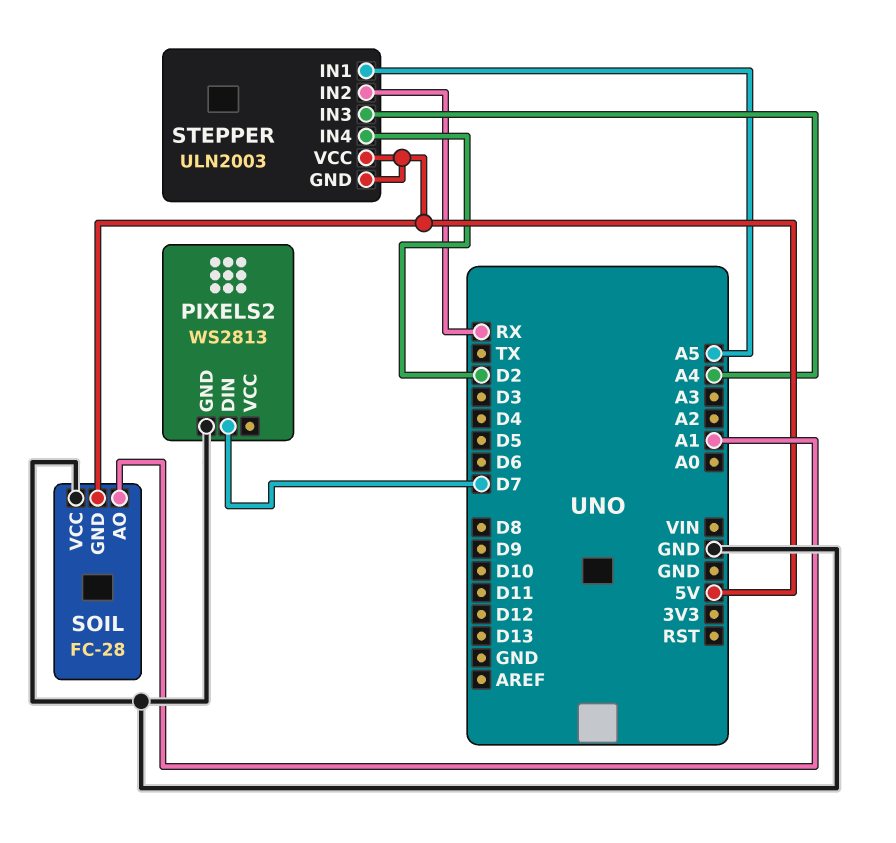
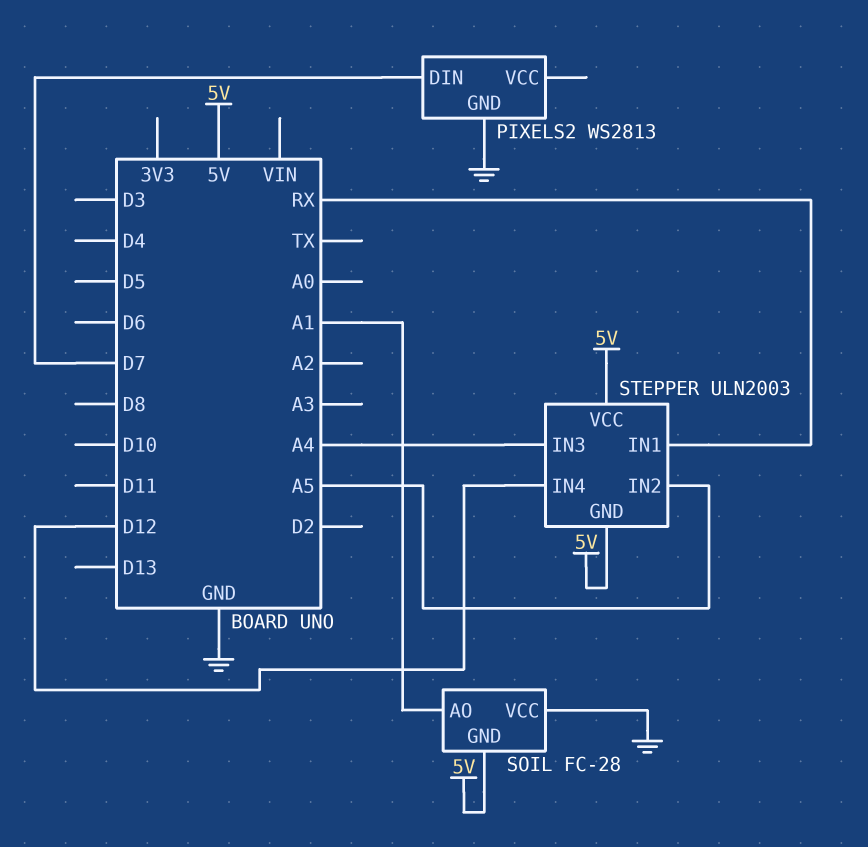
STEPPER pin IN1: A5 -> RX
STEPPER pin IN2: RX -> A5
STEPPER pin IN4: D2 -> D12

